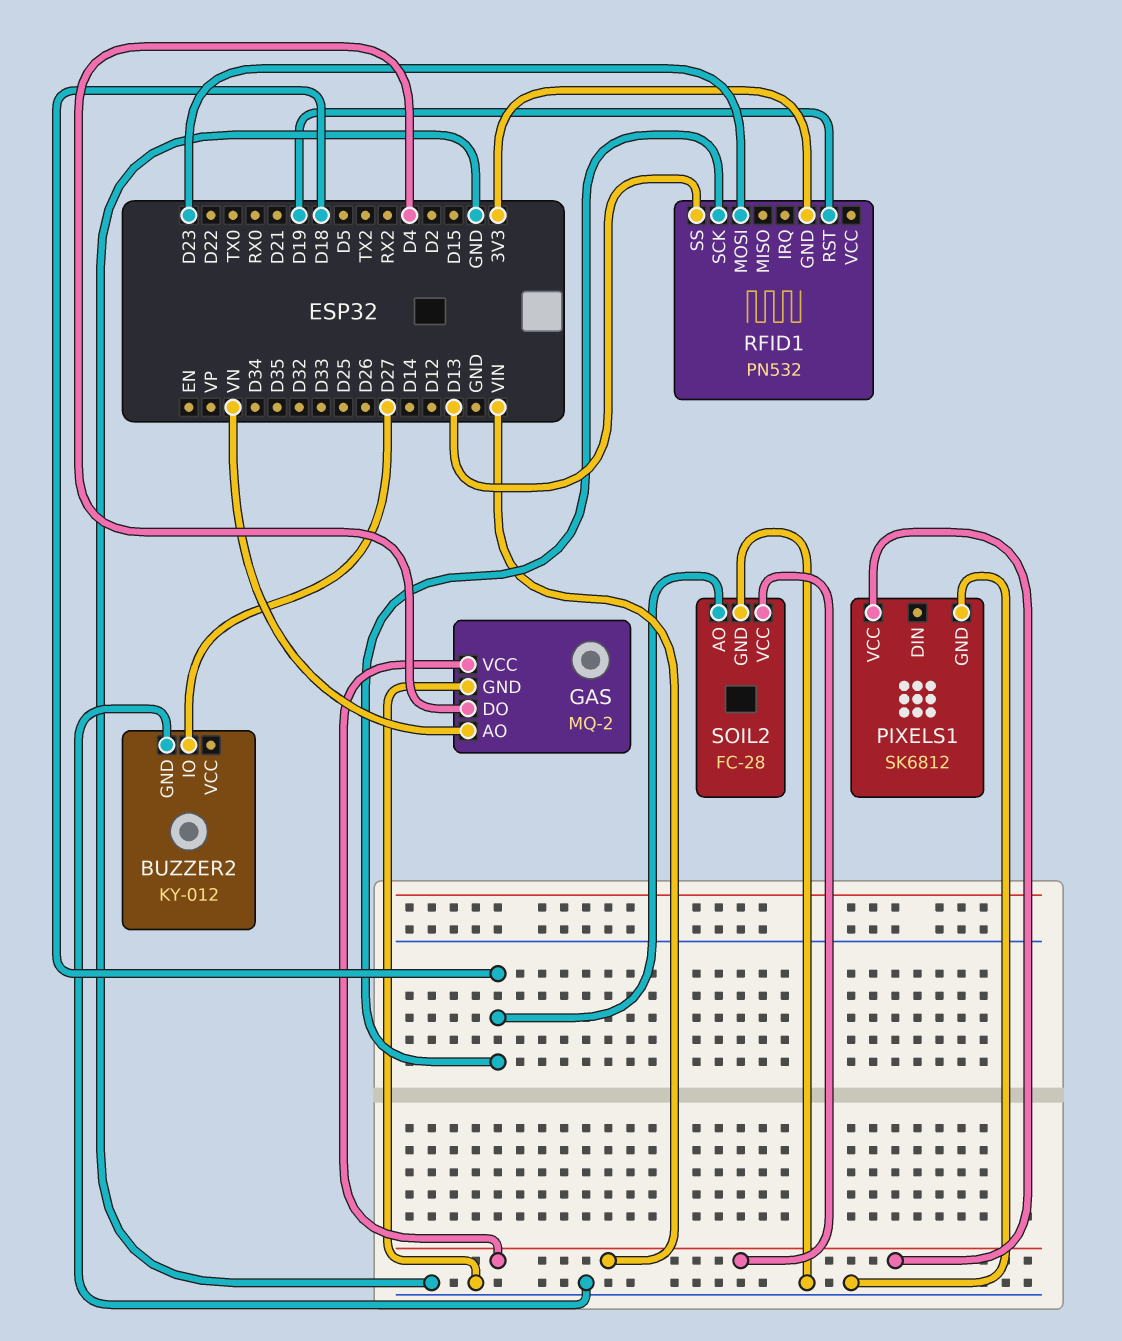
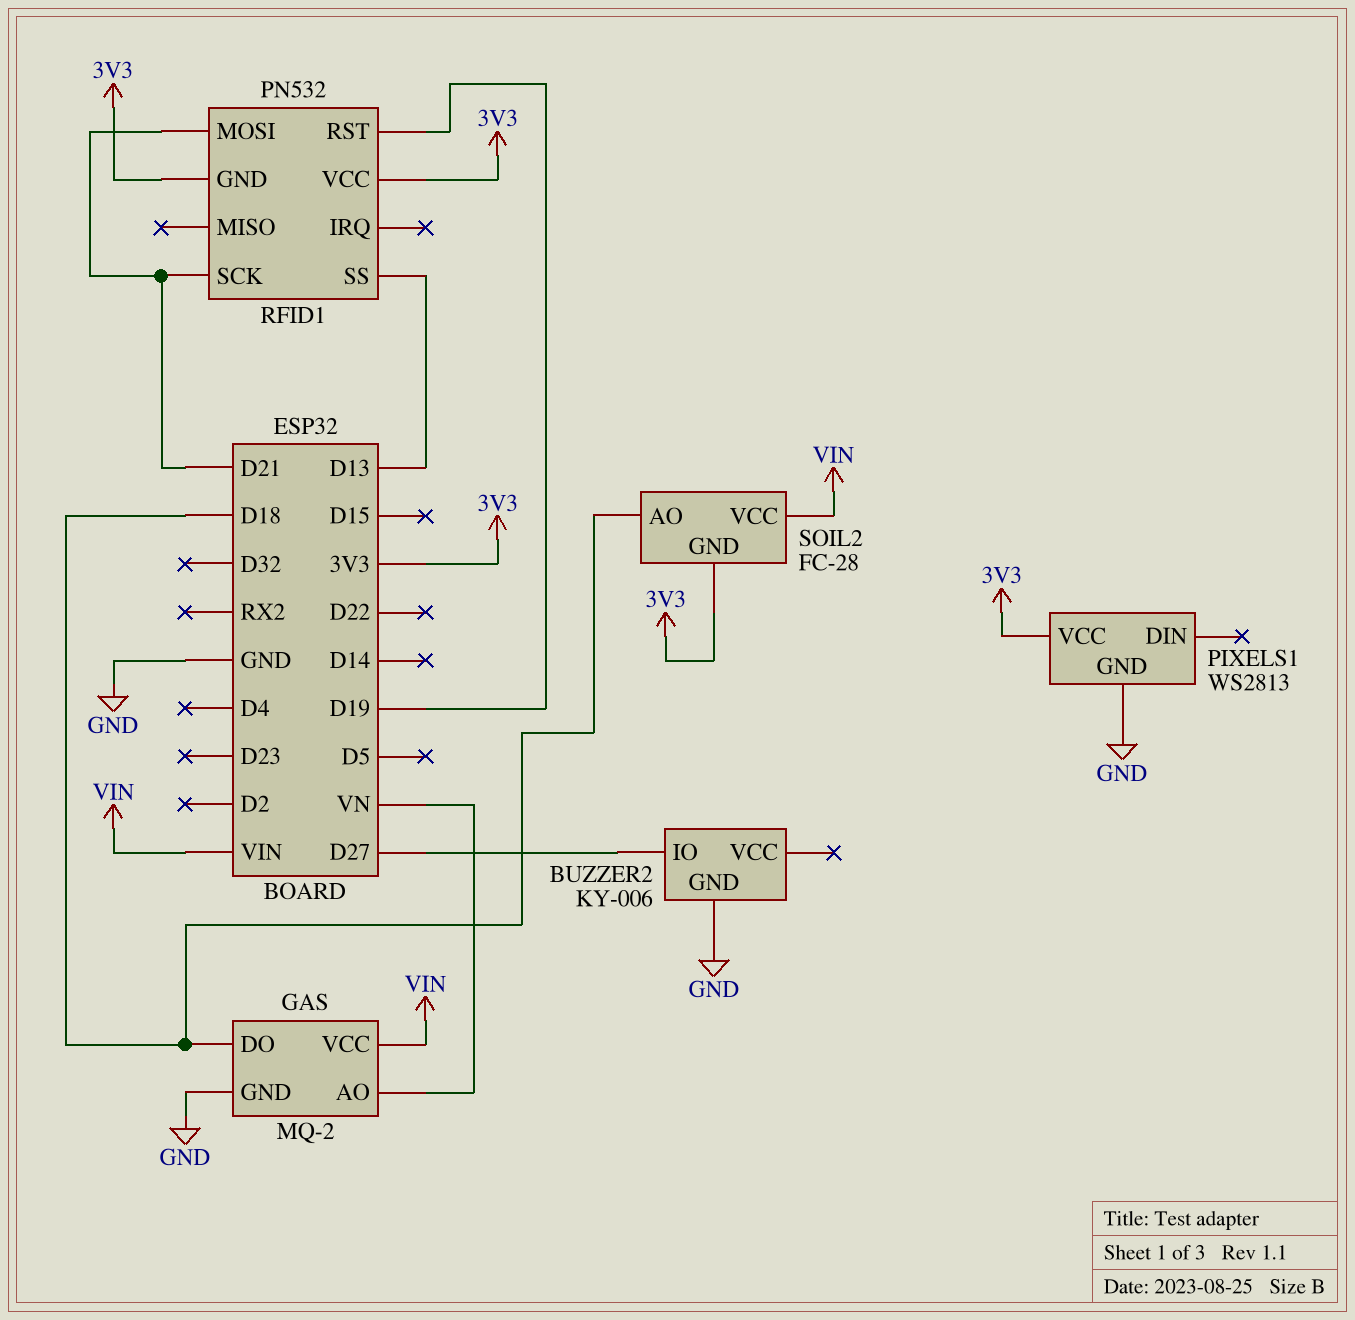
BUZZER2: KY-012 -> KY-006
GAS pin DO: D4 -> D18
PIXELS1: SK6812 -> WS2813
PIXELS1 pin VCC: VIN -> 3V3
RFID1 pin MOSI: D23 -> D21
RFID1 pin SCK: D18 -> D21
RFID1 pin VCC: none -> 3V3
SOIL2 pin GND: GND -> 3V3

